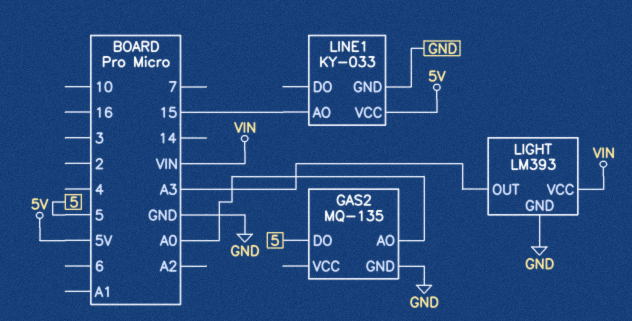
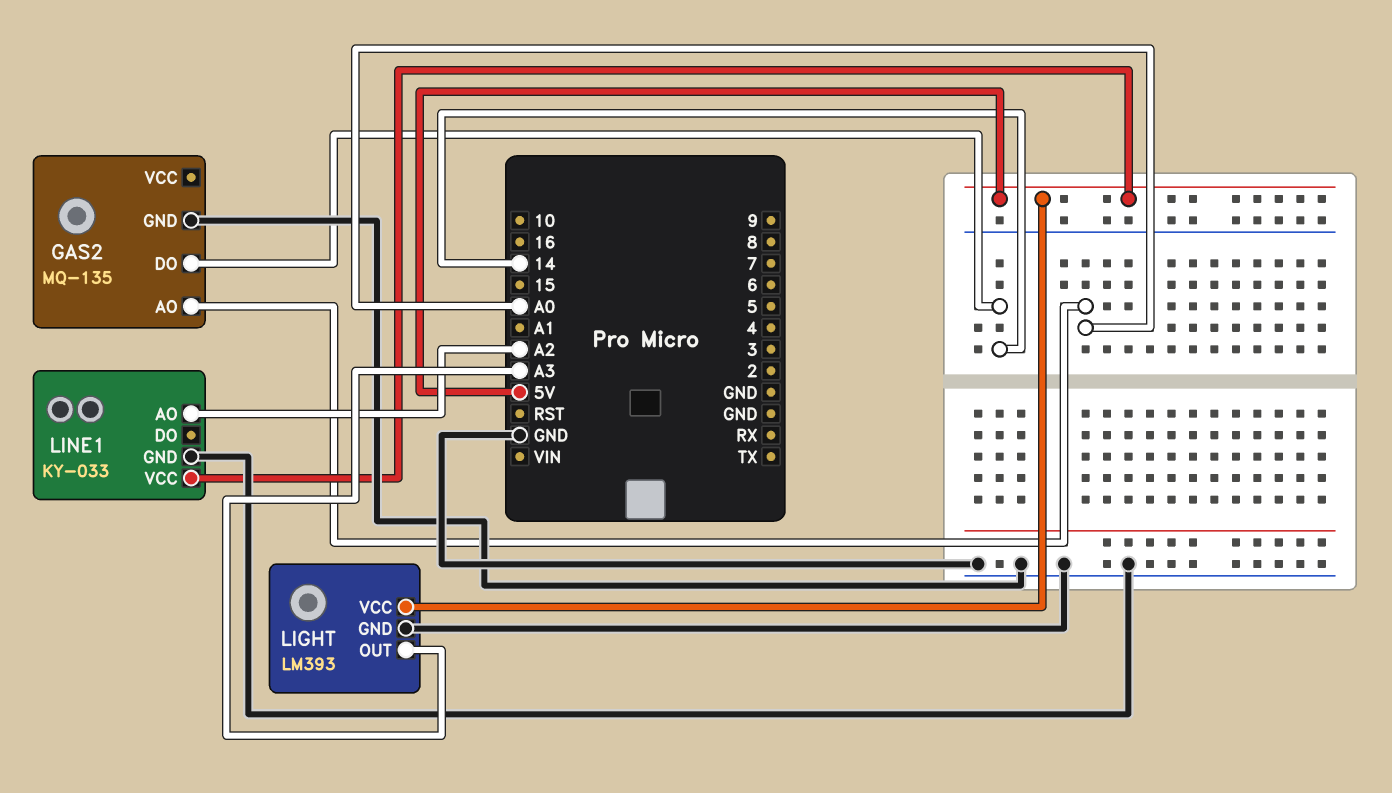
GAS2 pin DO: 5 -> 14
LIGHT pin VCC: VIN -> 5V
LINE1 pin AO: 15 -> A2

